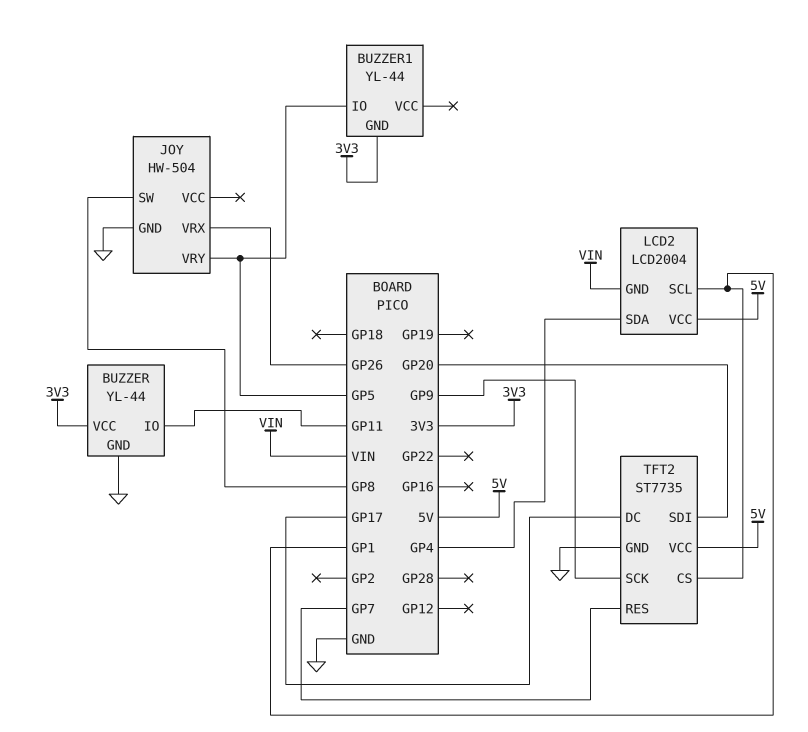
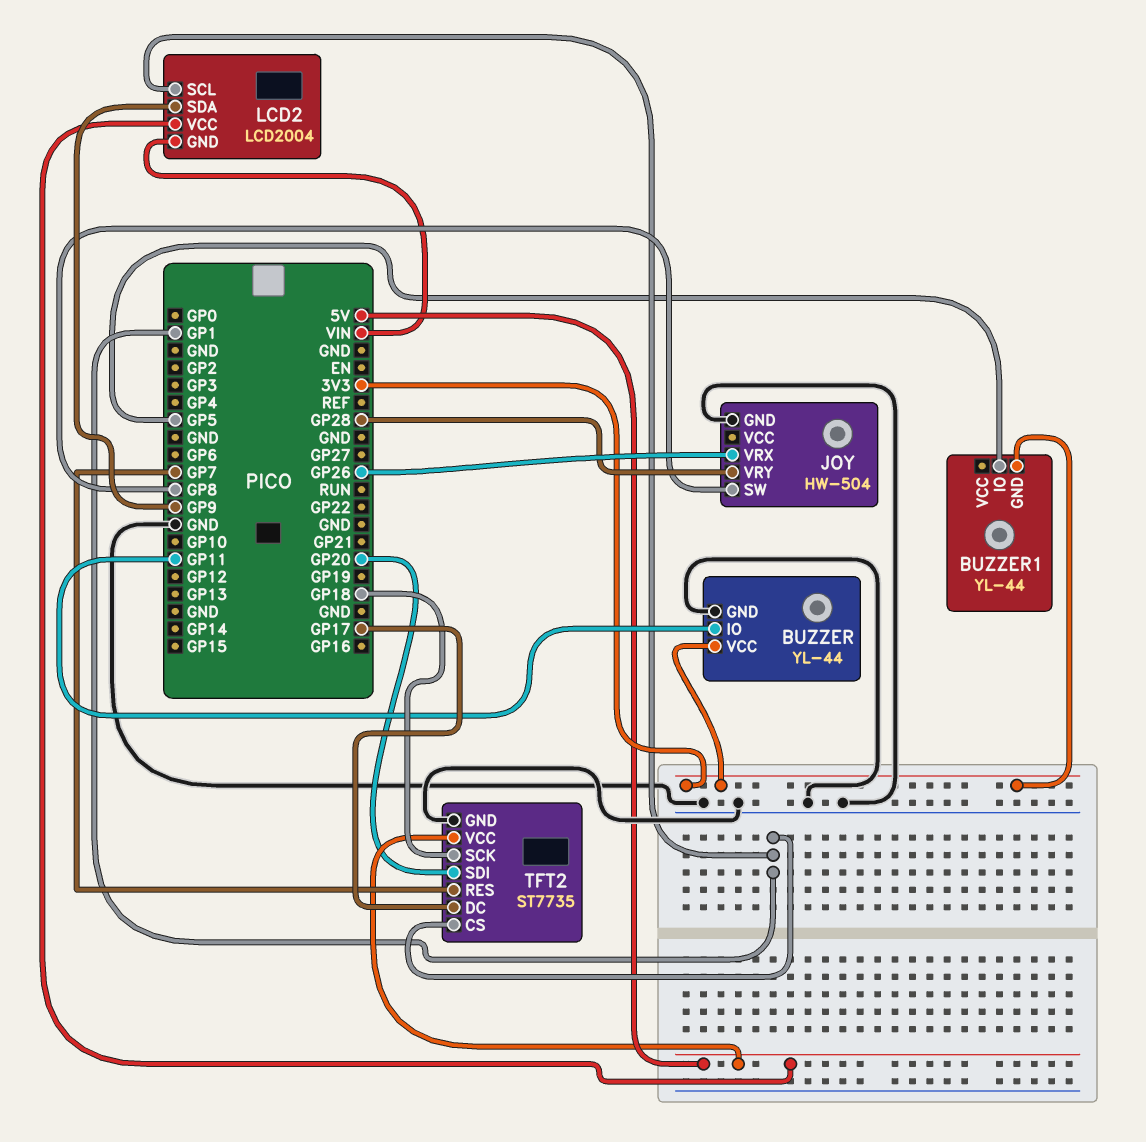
JOY pin VRY: GP5 -> GP28
LCD2 pin SDA: GP4 -> GP9
TFT2 pin SCK: GP9 -> GP18

